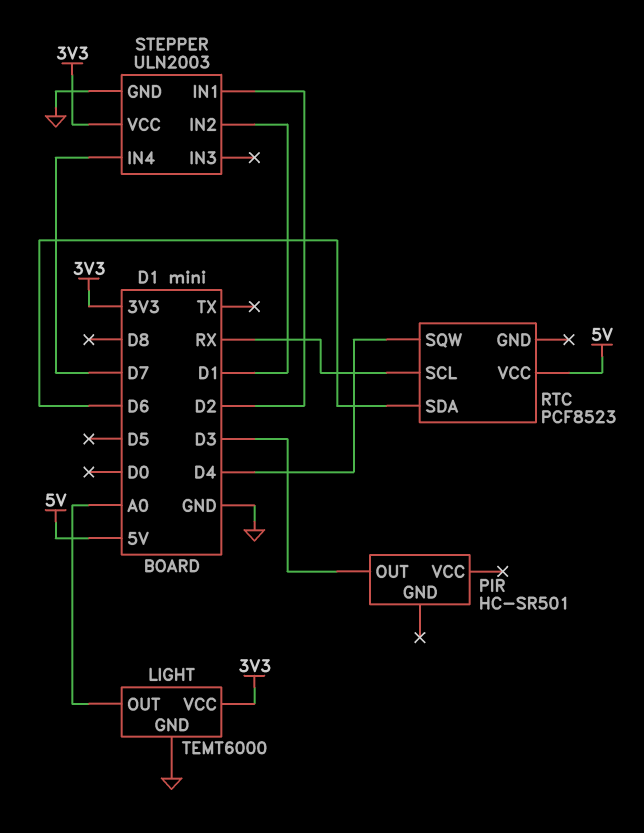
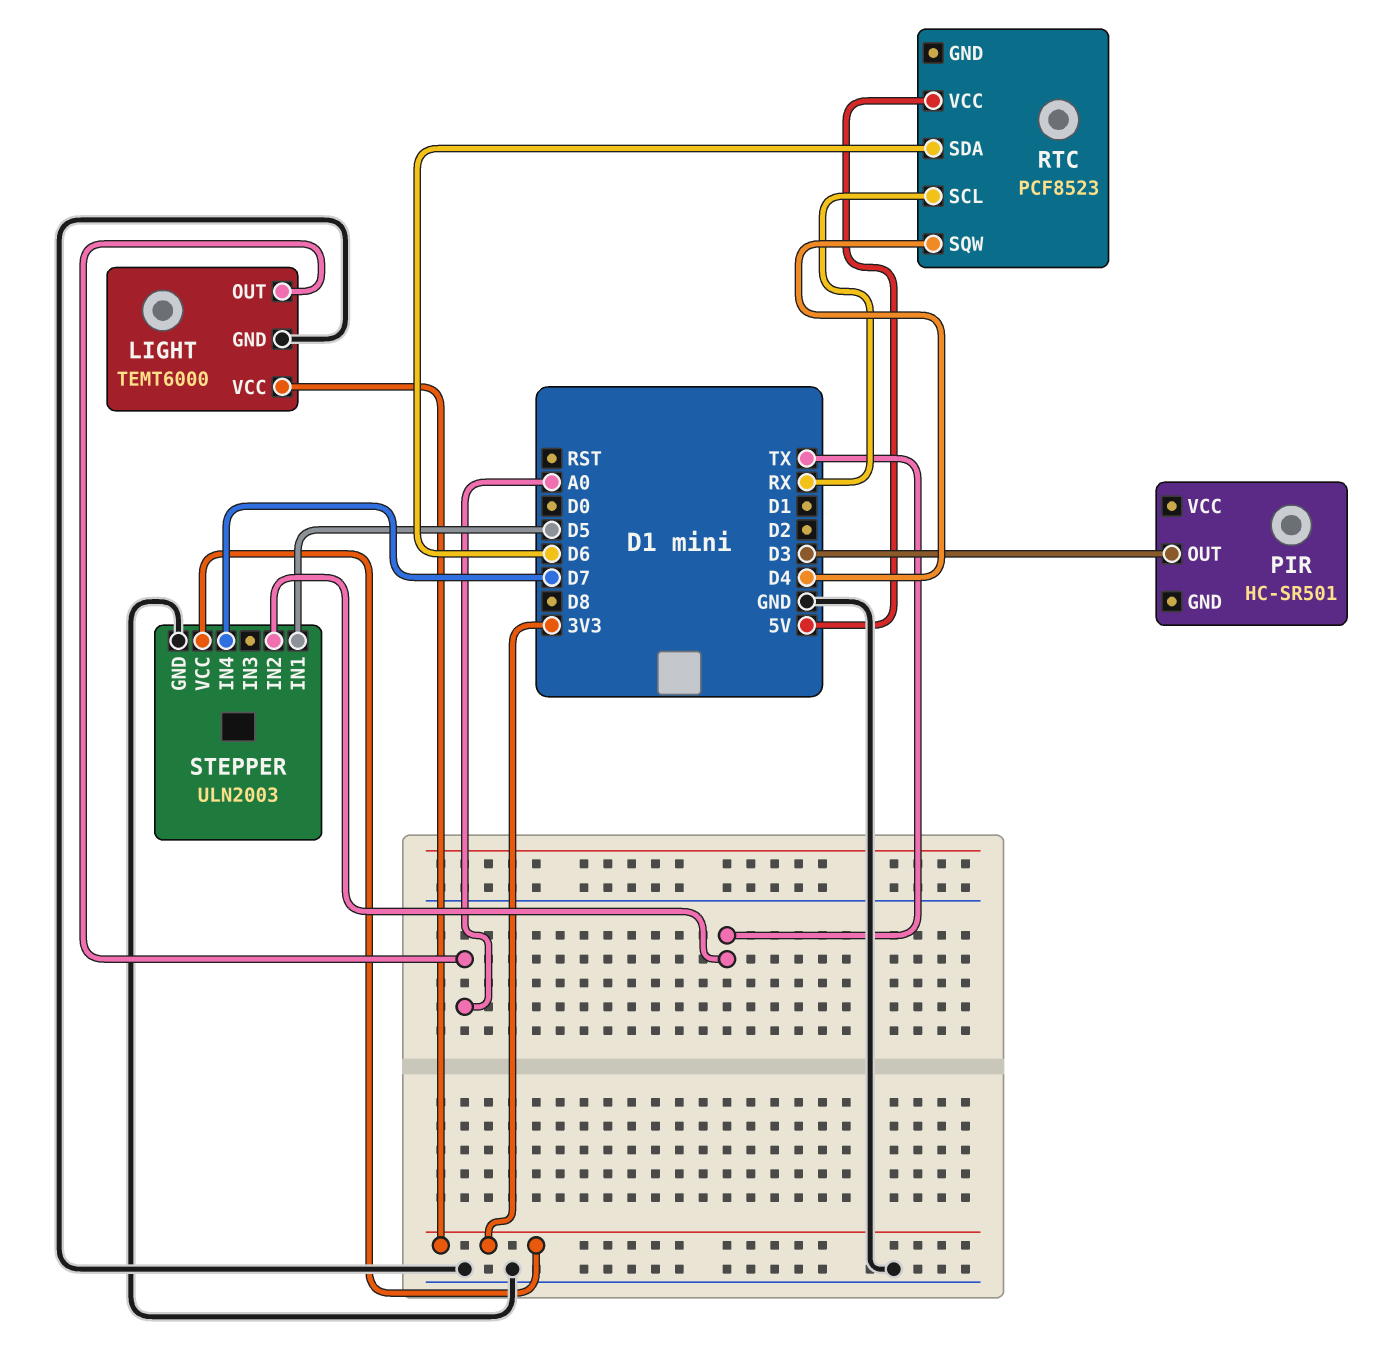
STEPPER pin IN1: D2 -> D5
STEPPER pin IN2: D1 -> TX

